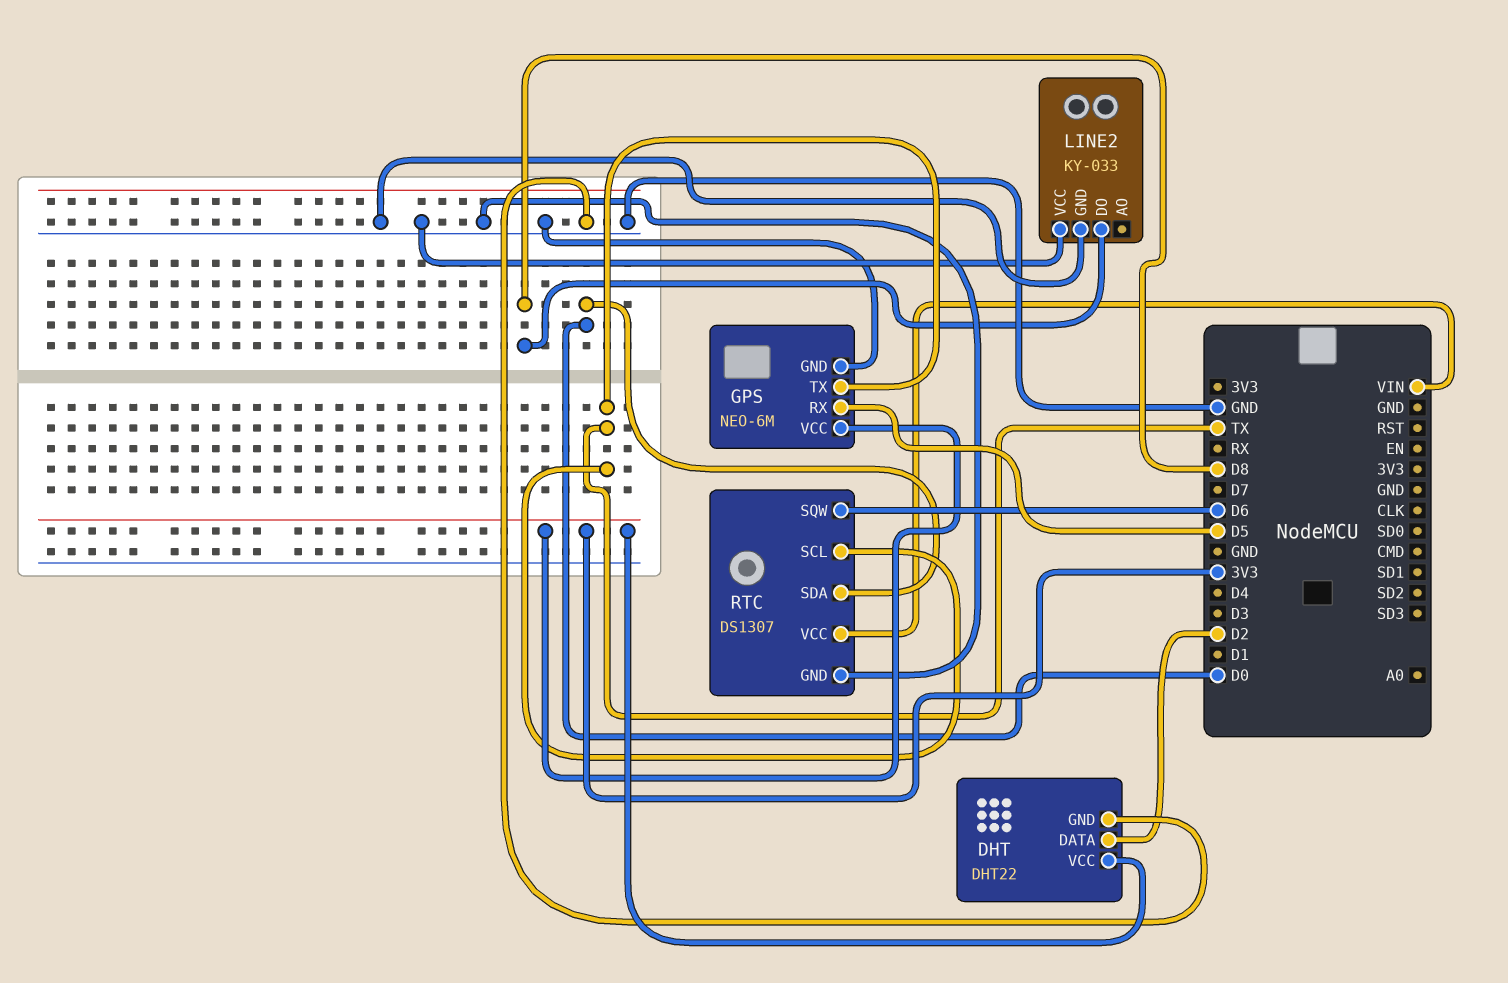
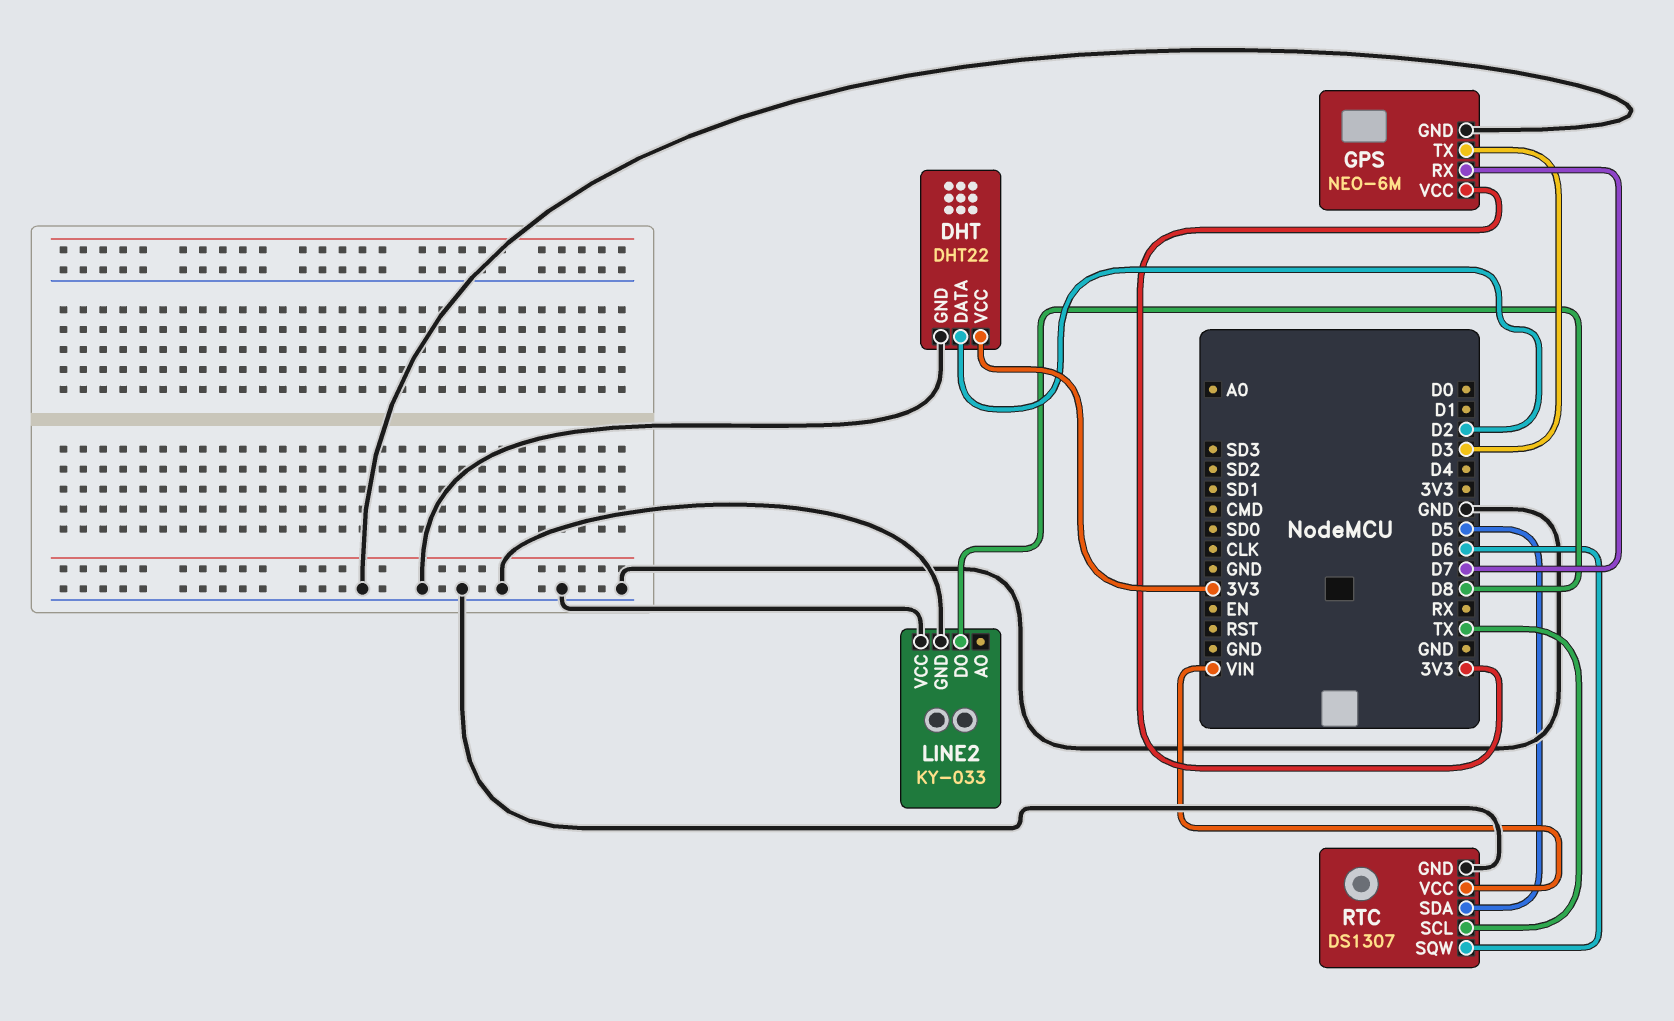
GPS pin RX: D5 -> D7
GPS pin TX: TX -> D3
RTC pin SDA: D0 -> D5

